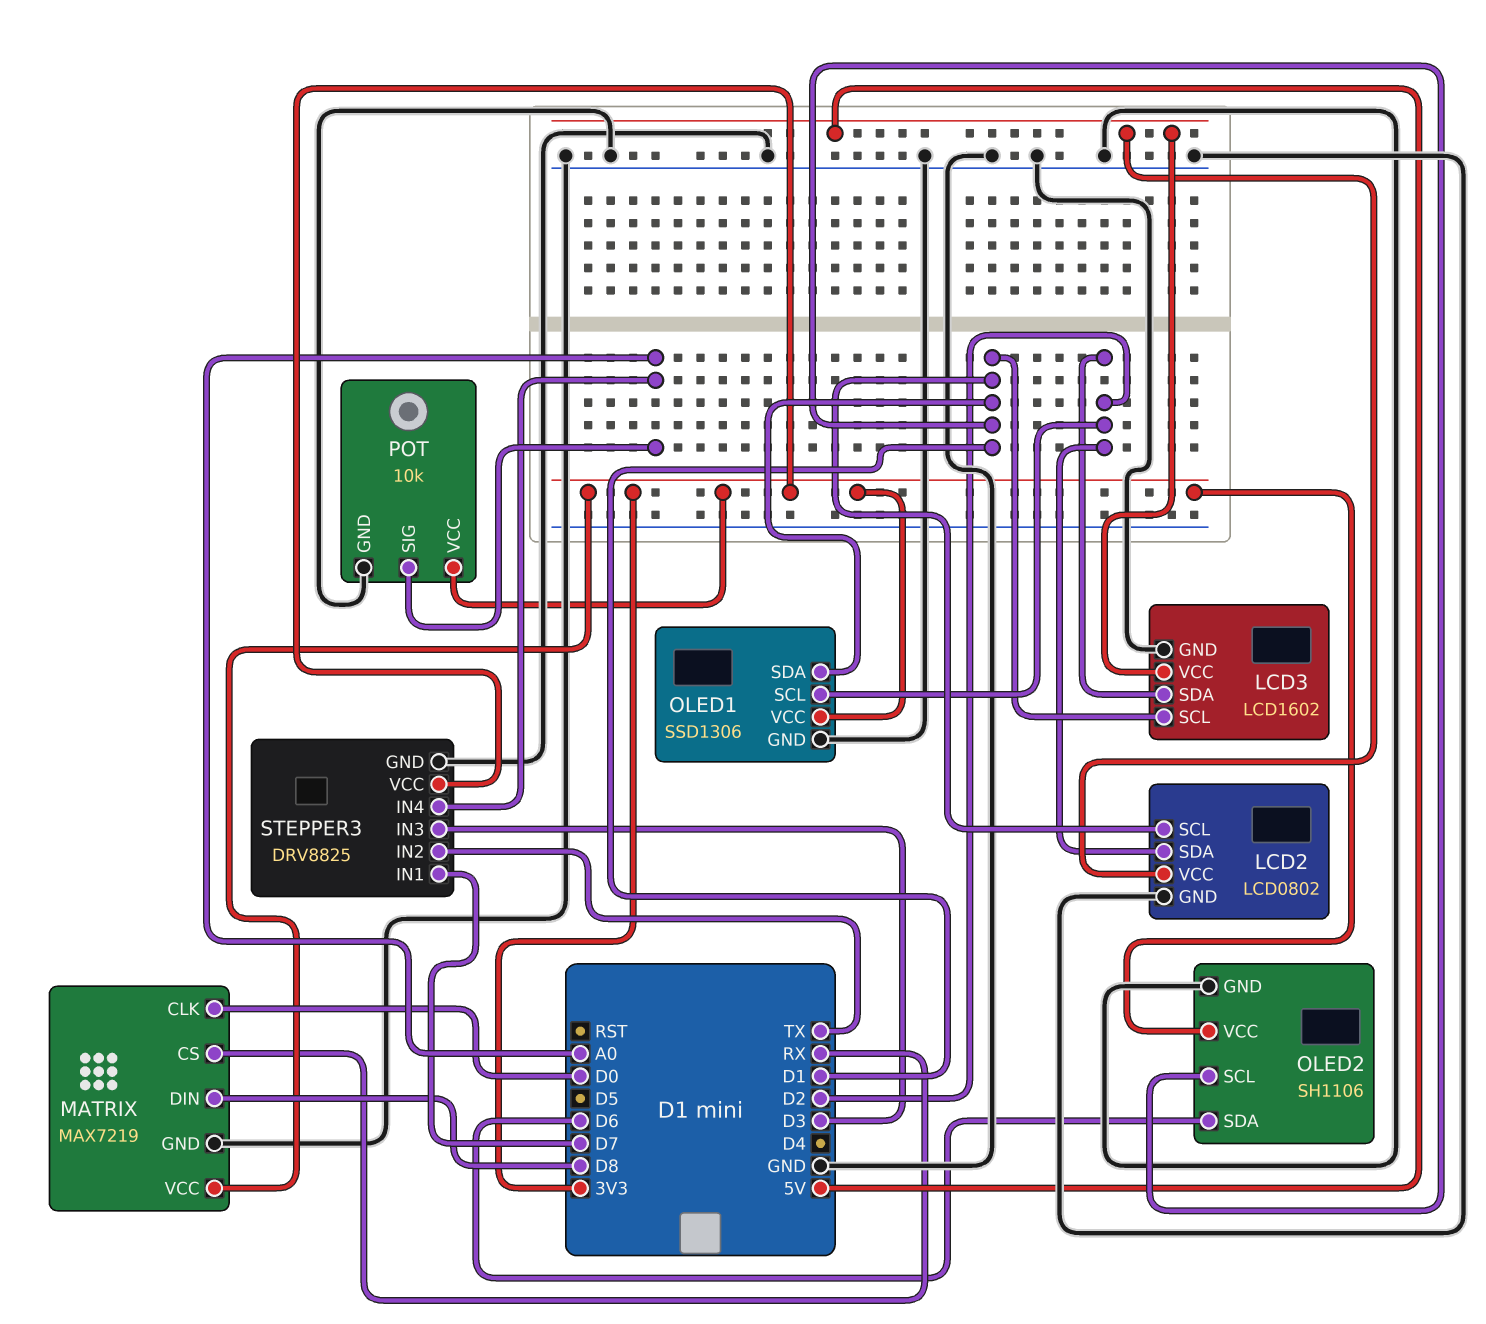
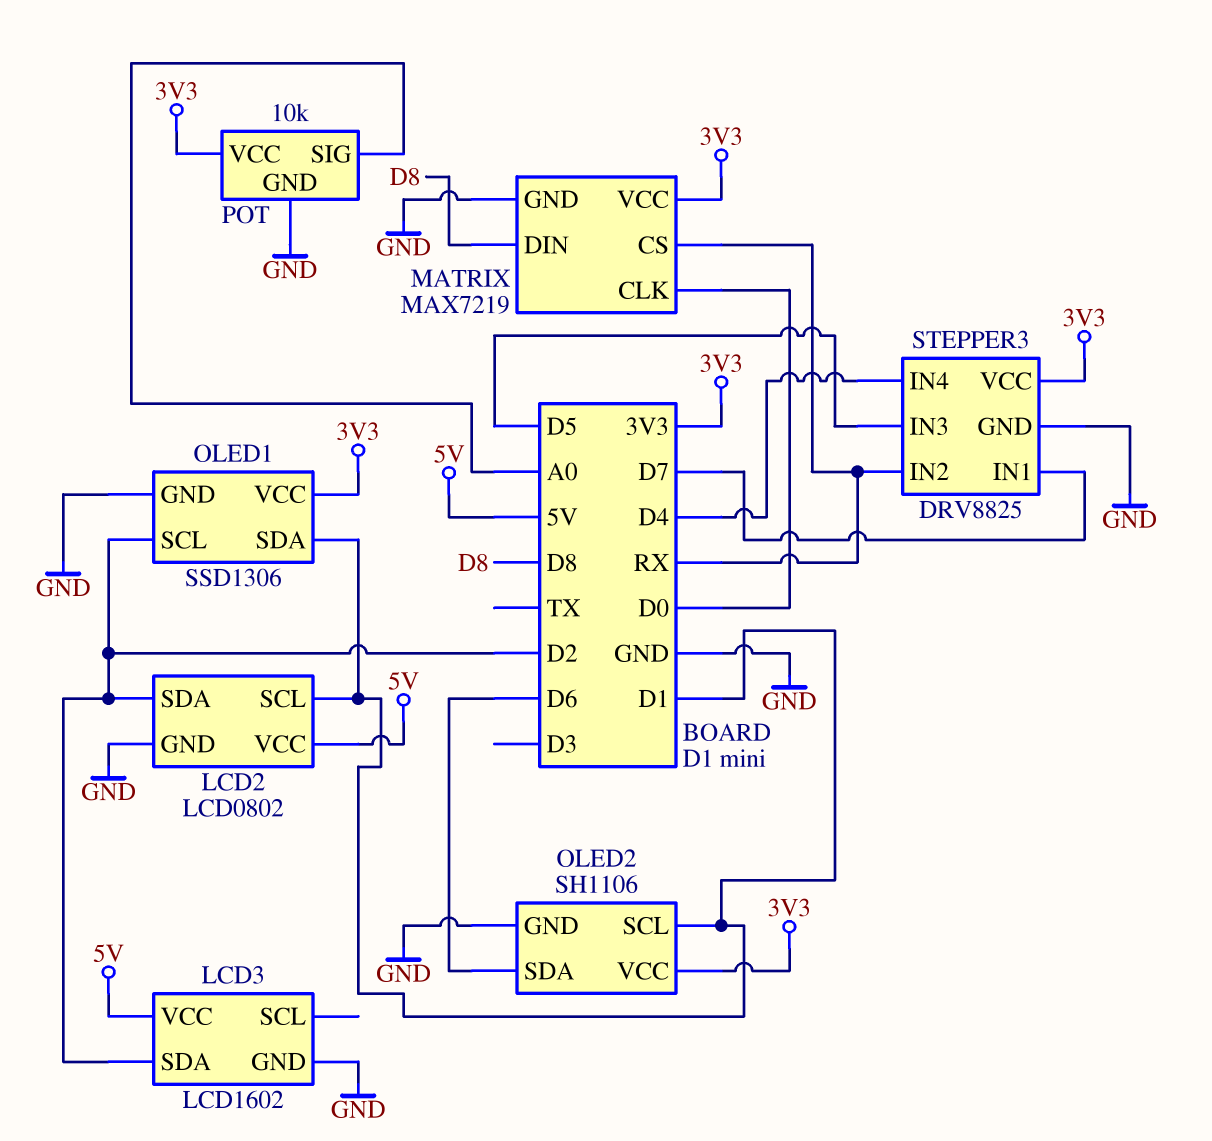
LCD3 pin SCL: D1 -> none
STEPPER3 pin IN2: TX -> RX
STEPPER3 pin IN3: D3 -> D5
STEPPER3 pin IN4: A0 -> D4

